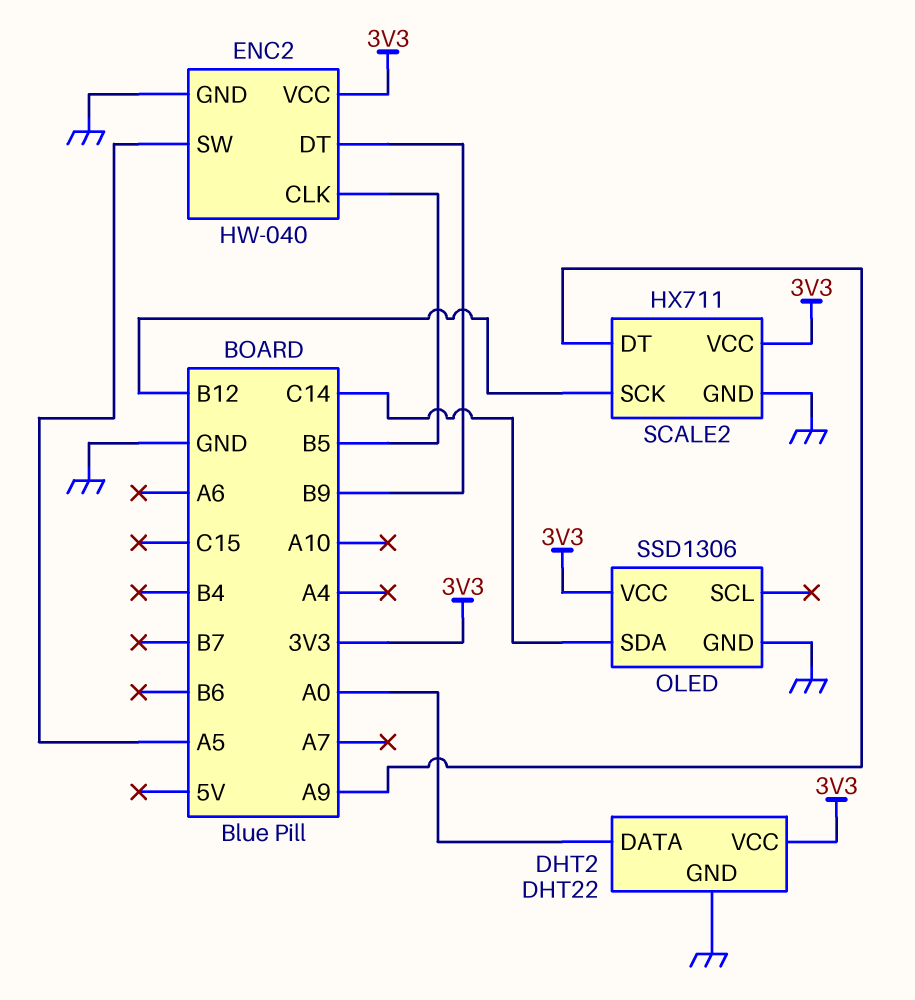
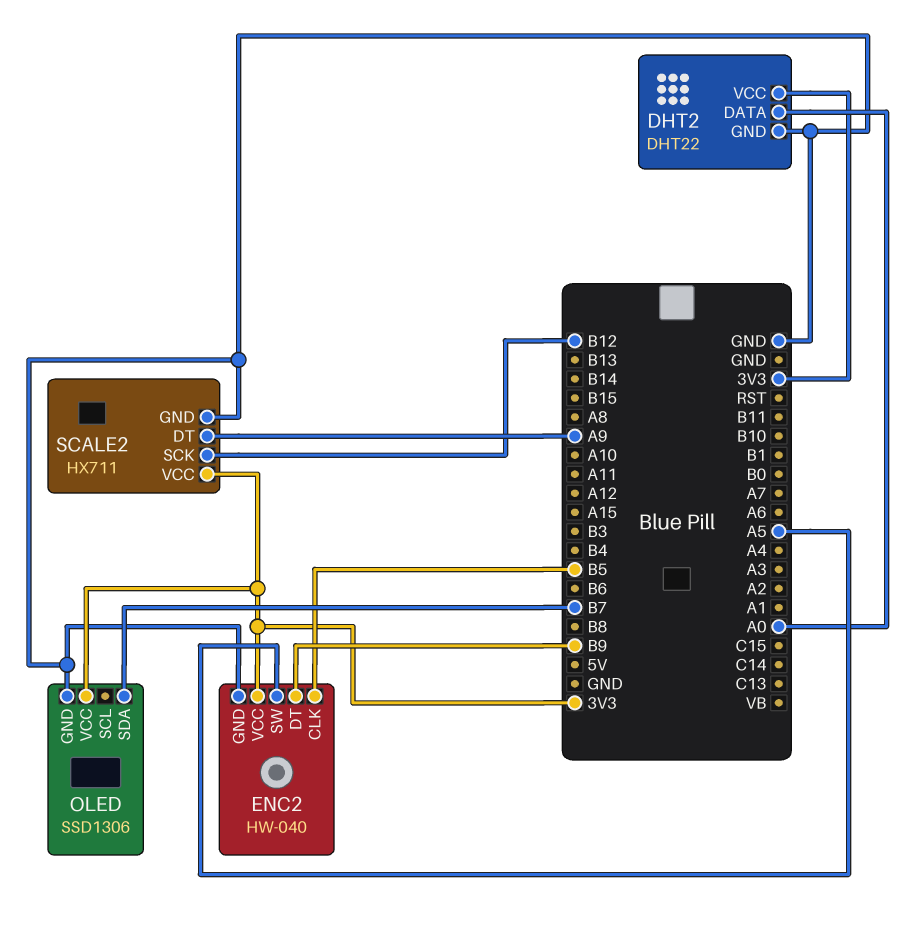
OLED pin SDA: C14 -> B7

